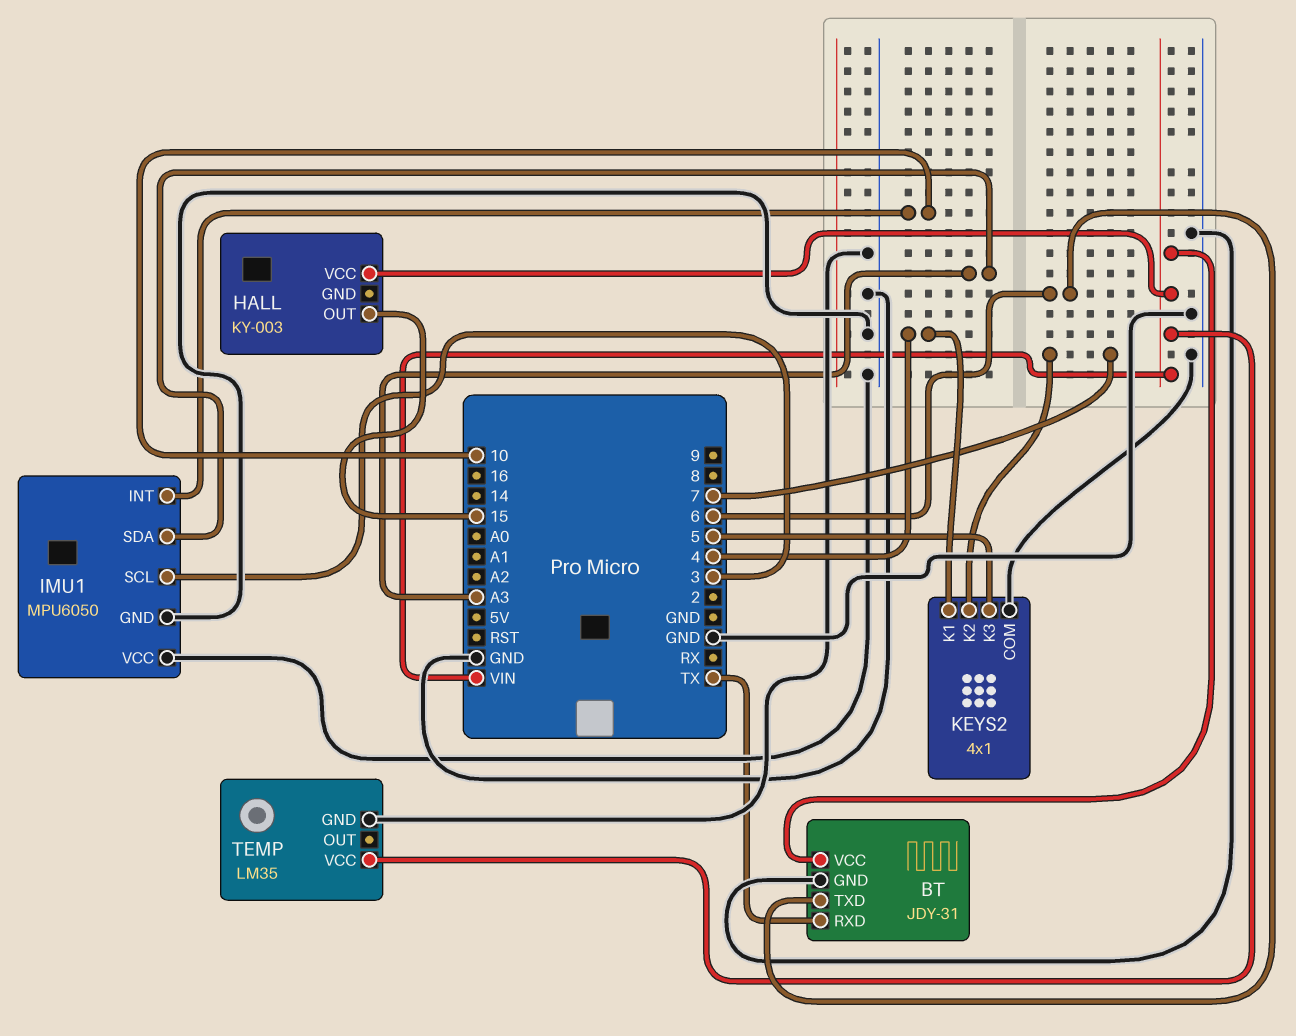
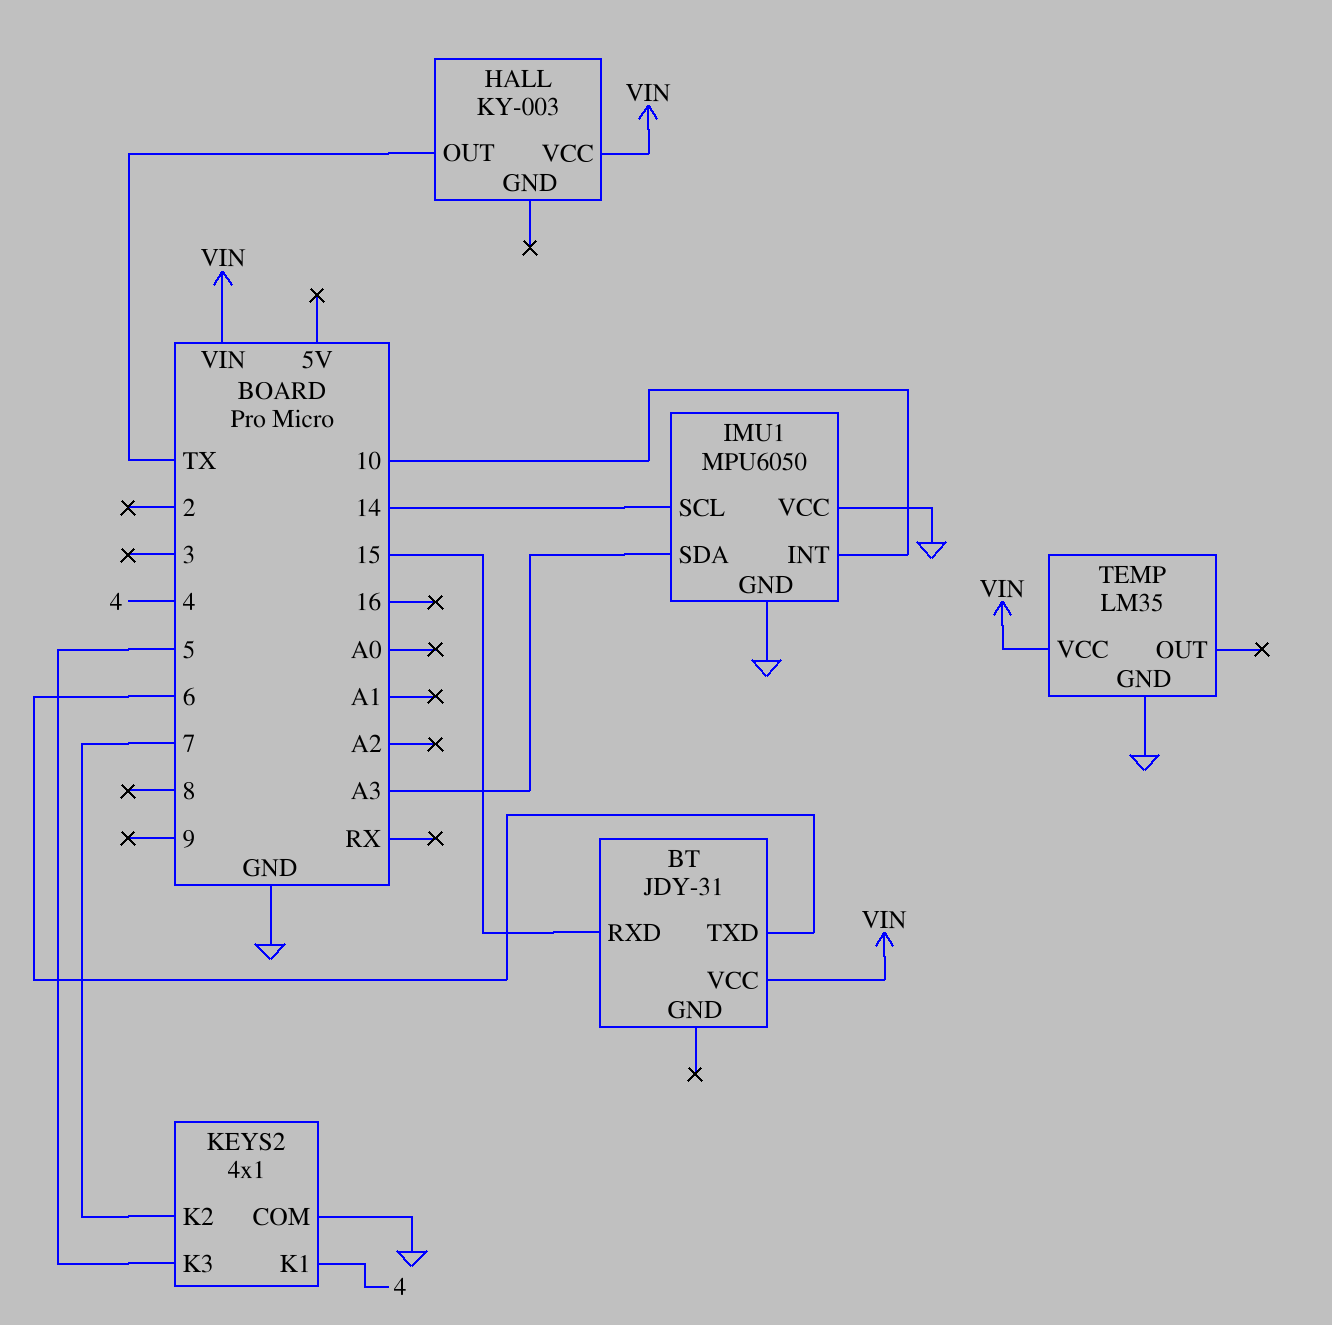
BT pin GND: GND -> none
BT pin RXD: TX -> 15
HALL pin OUT: 15 -> TX
IMU1 pin SCL: 3 -> 14

